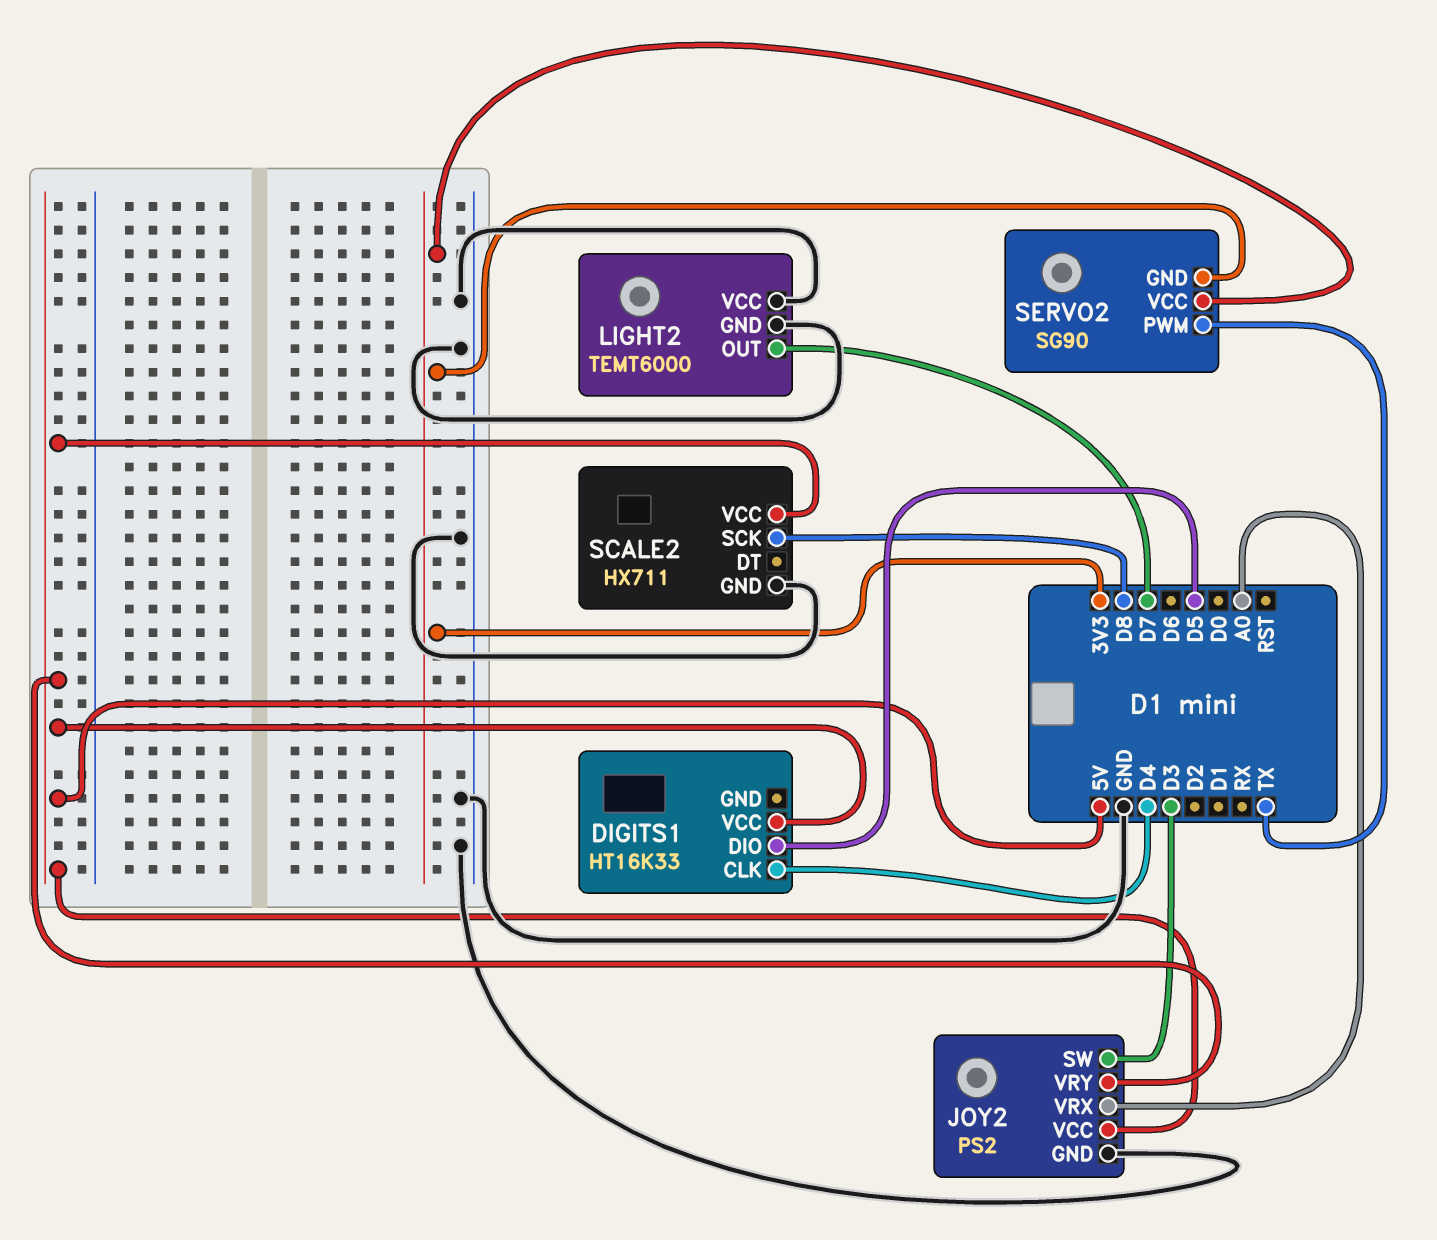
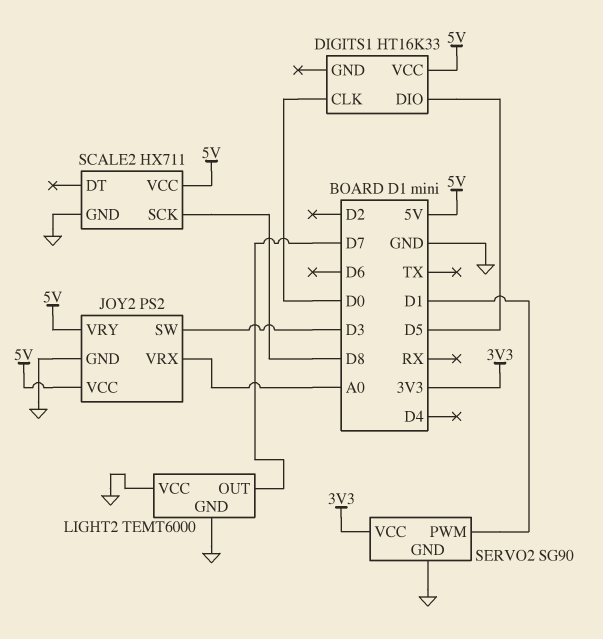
DIGITS1 pin CLK: D4 -> D0
SERVO2 pin GND: 3V3 -> GND
SERVO2 pin PWM: TX -> D1

